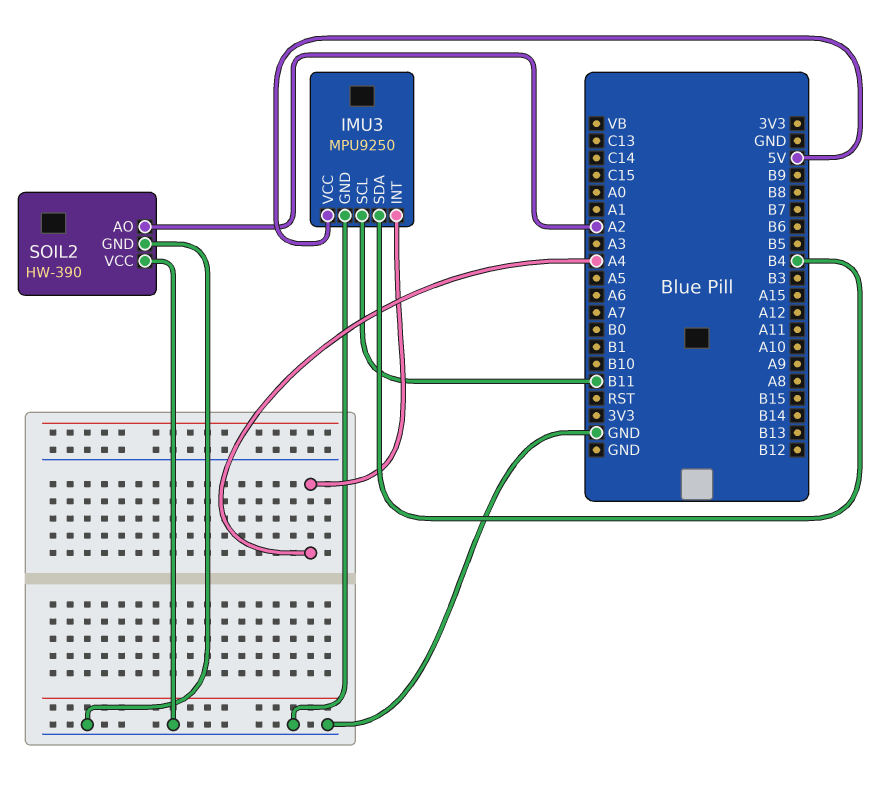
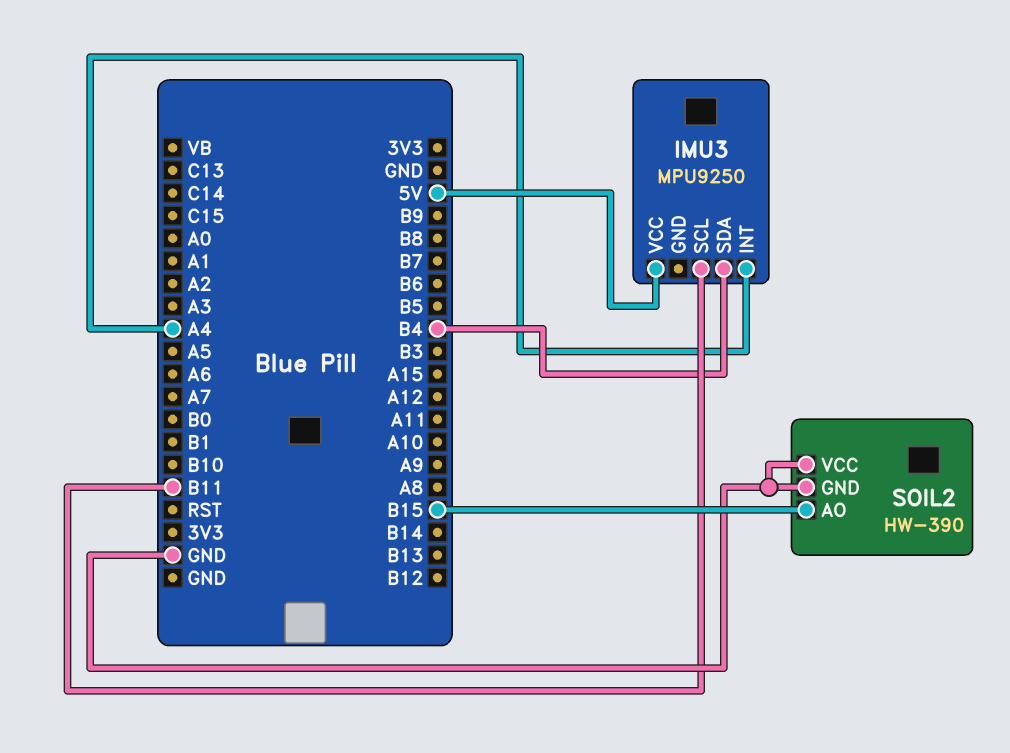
IMU3 pin GND: GND -> none
SOIL2 pin AO: A2 -> B15

